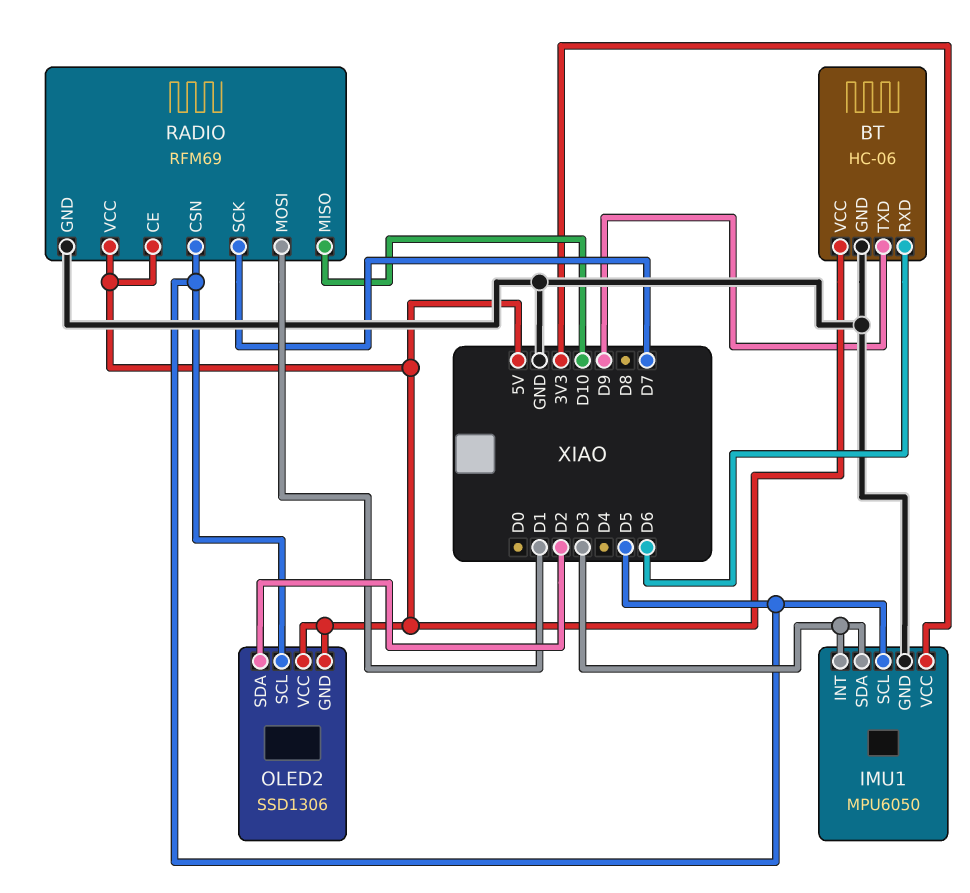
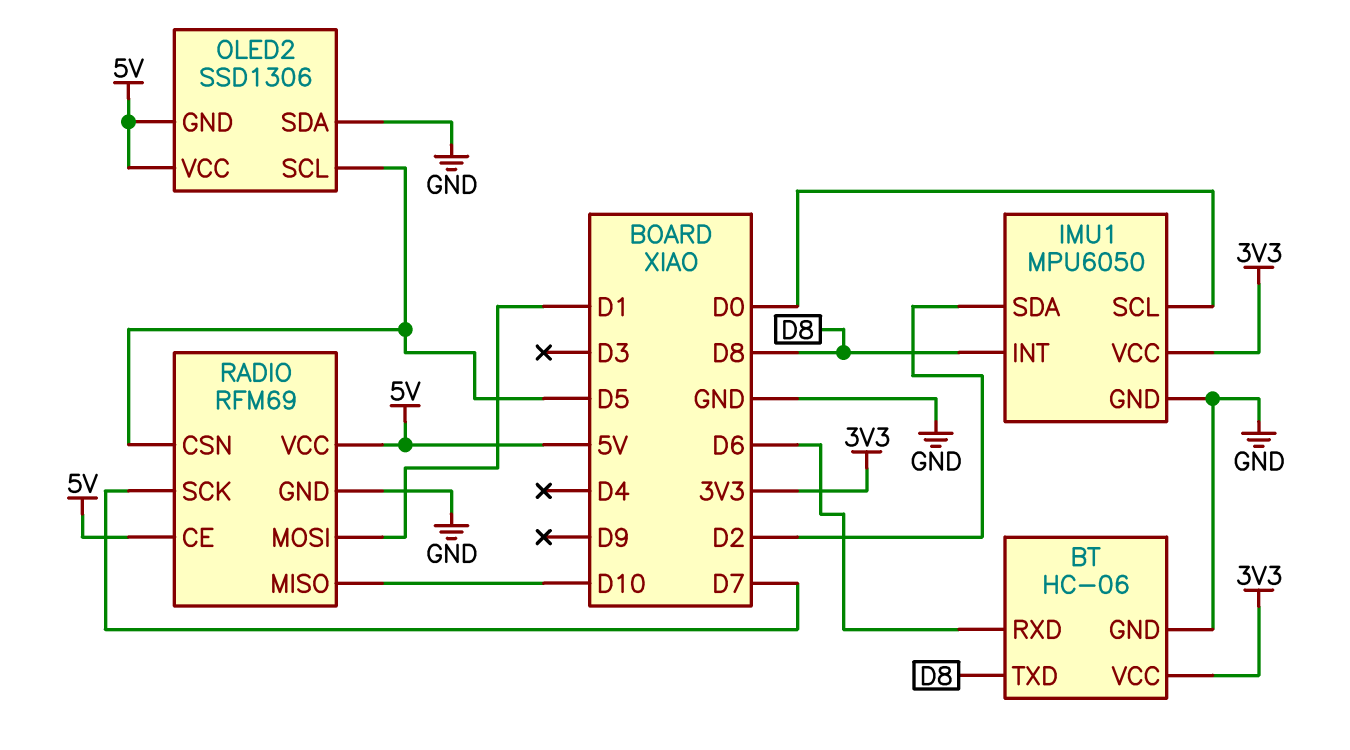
BT pin TXD: D9 -> D8
BT pin VCC: 5V -> 3V3
IMU1 pin INT: D3 -> D8
IMU1 pin SCL: D5 -> D0
IMU1 pin SDA: D3 -> D2
OLED2 pin SDA: D2 -> GND

